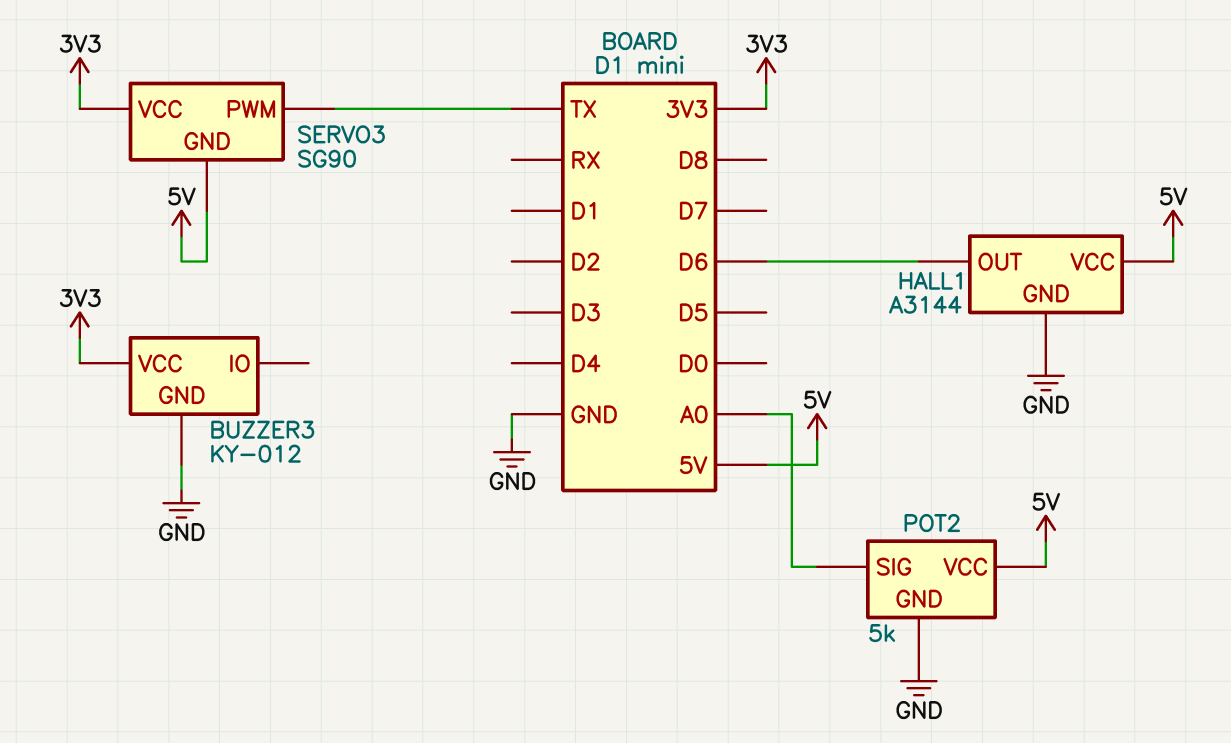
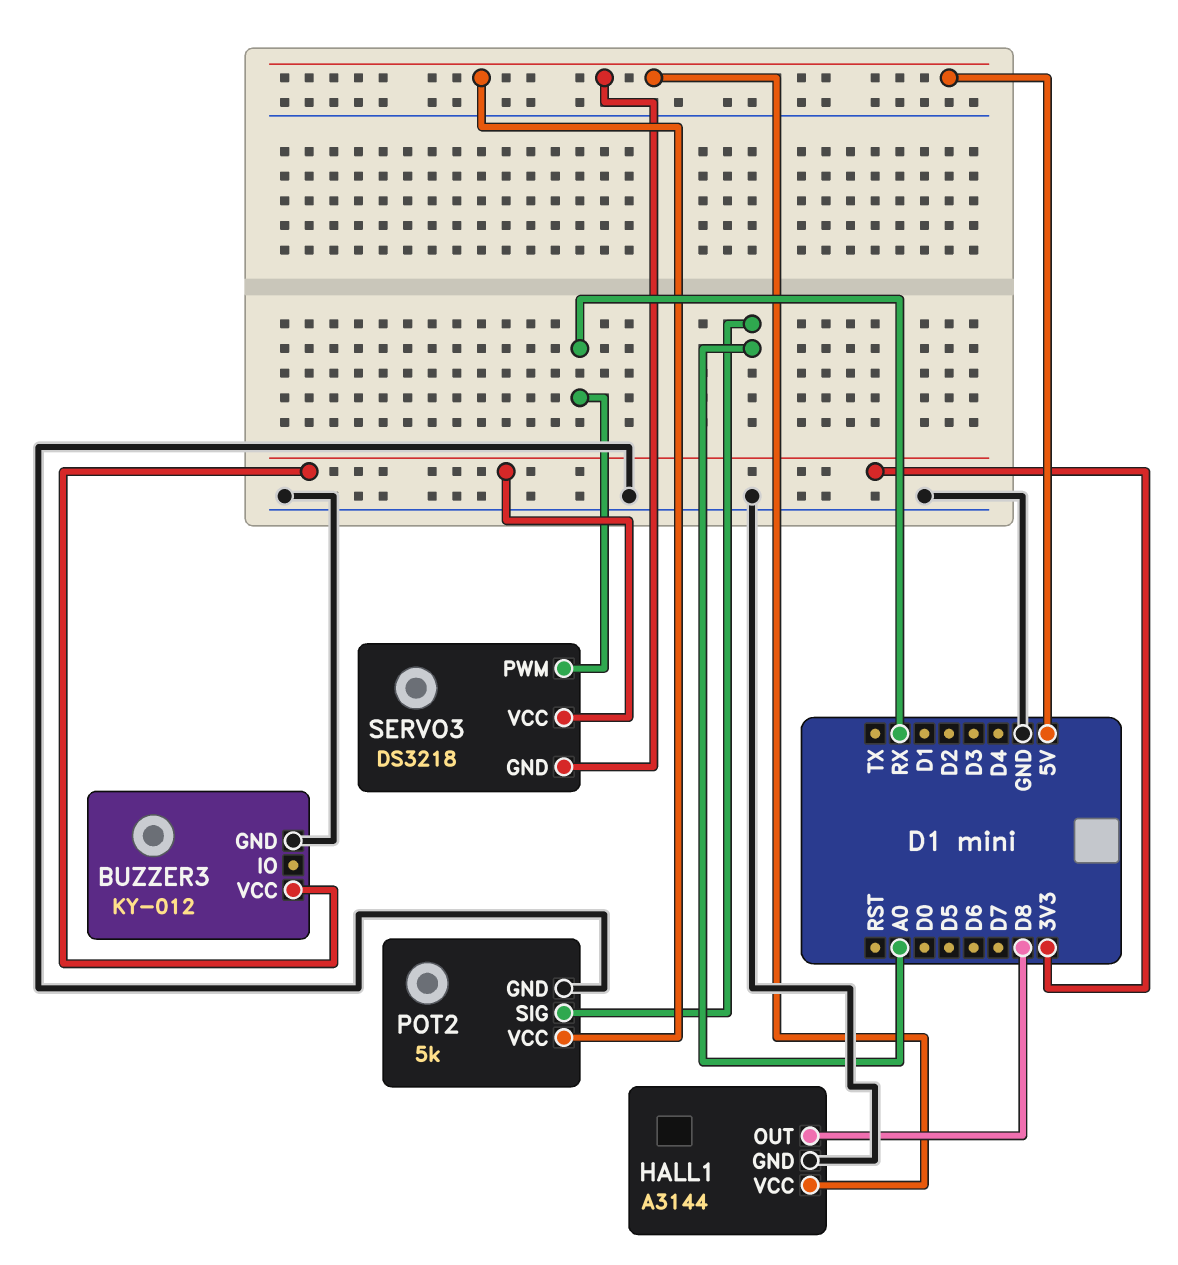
HALL1 pin OUT: D6 -> D8
SERVO3: SG90 -> DS3218
SERVO3 pin PWM: TX -> RX

